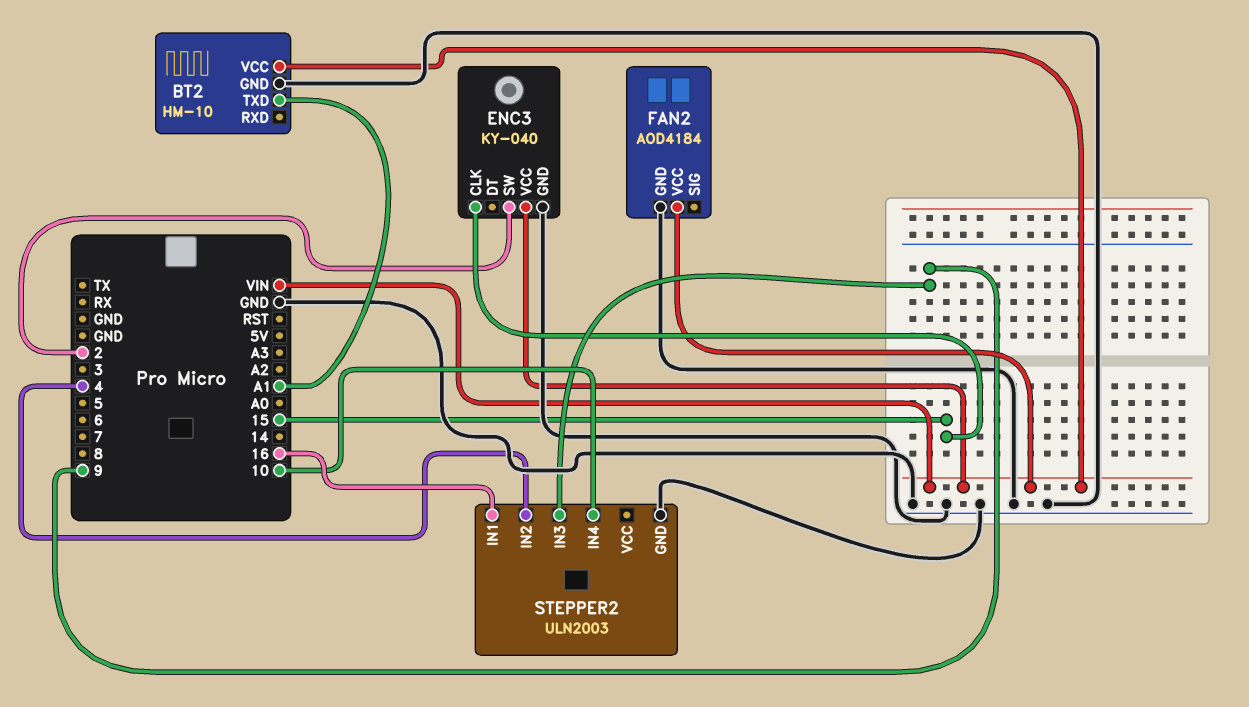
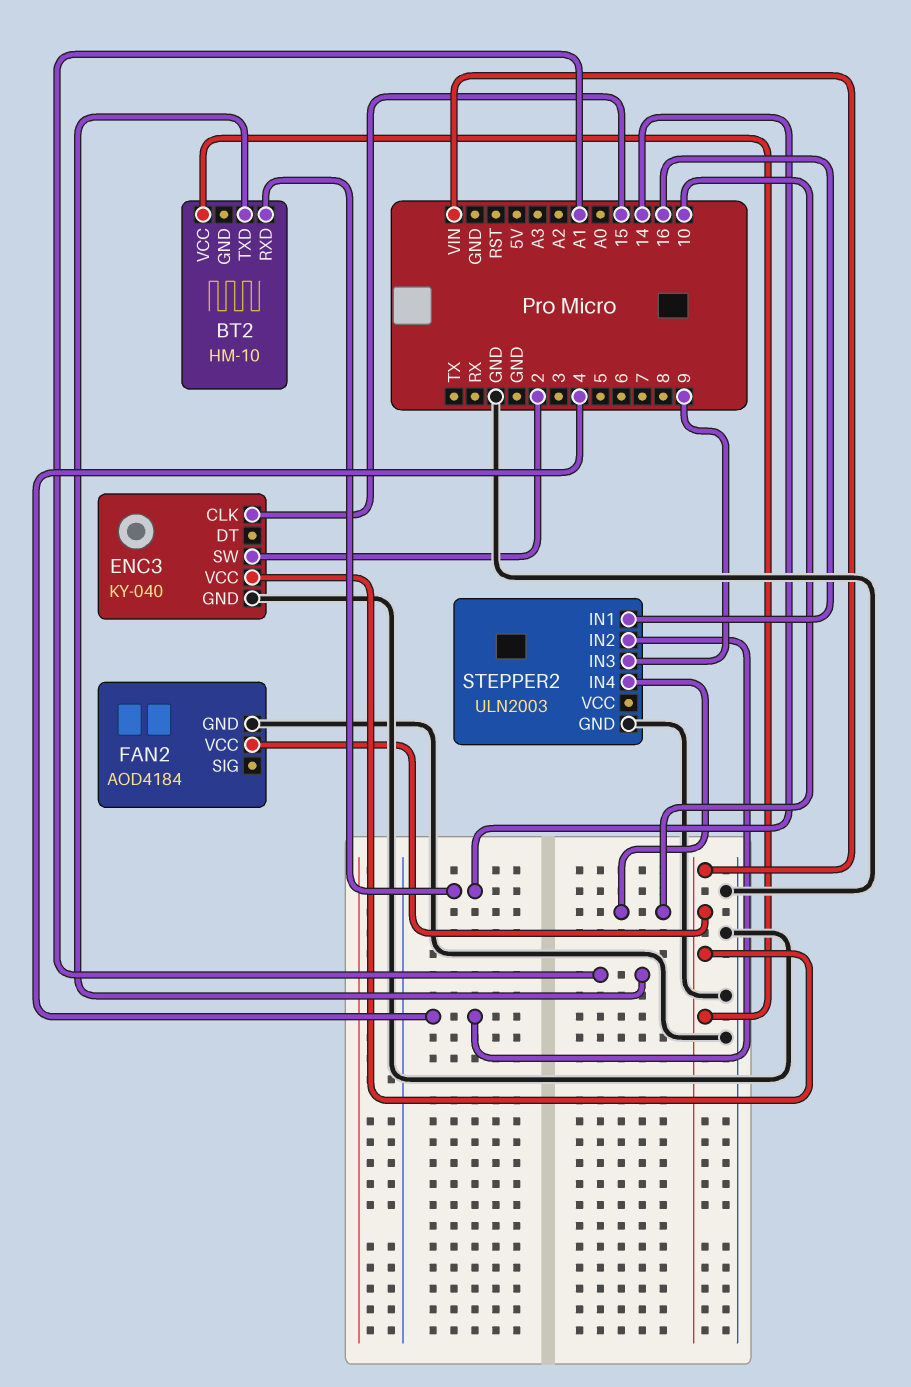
BT2 pin GND: GND -> none
BT2 pin RXD: none -> 14

